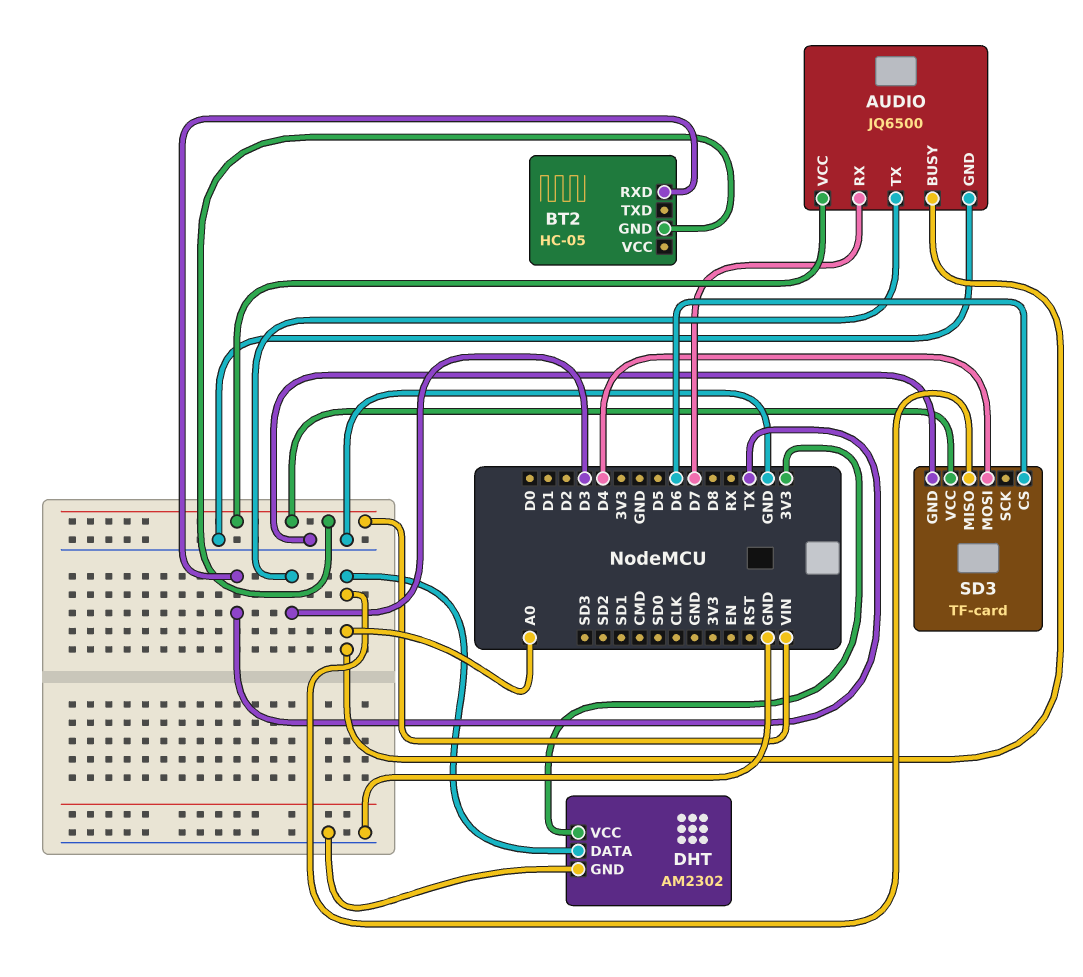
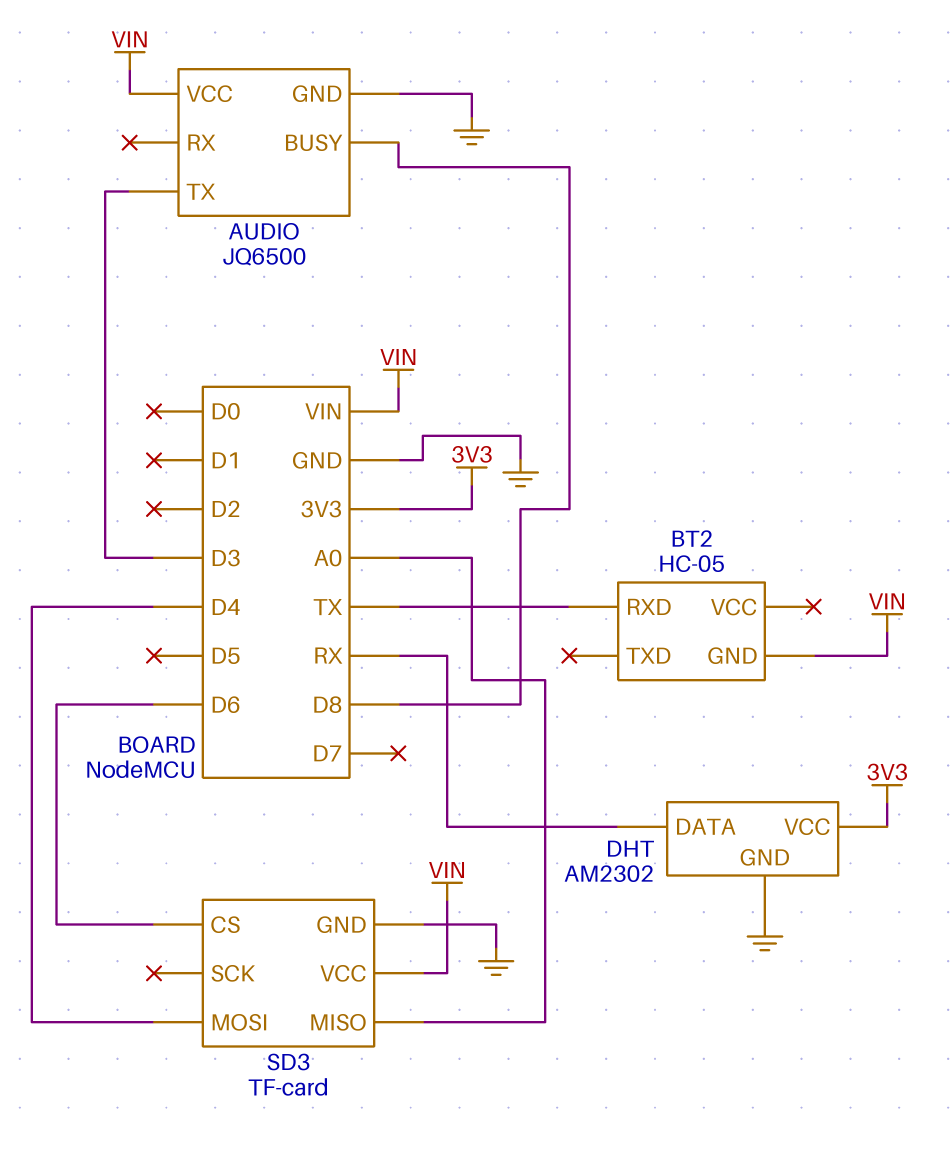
AUDIO pin BUSY: A0 -> D8
AUDIO pin RX: D7 -> none
DHT pin DATA: A0 -> RX

